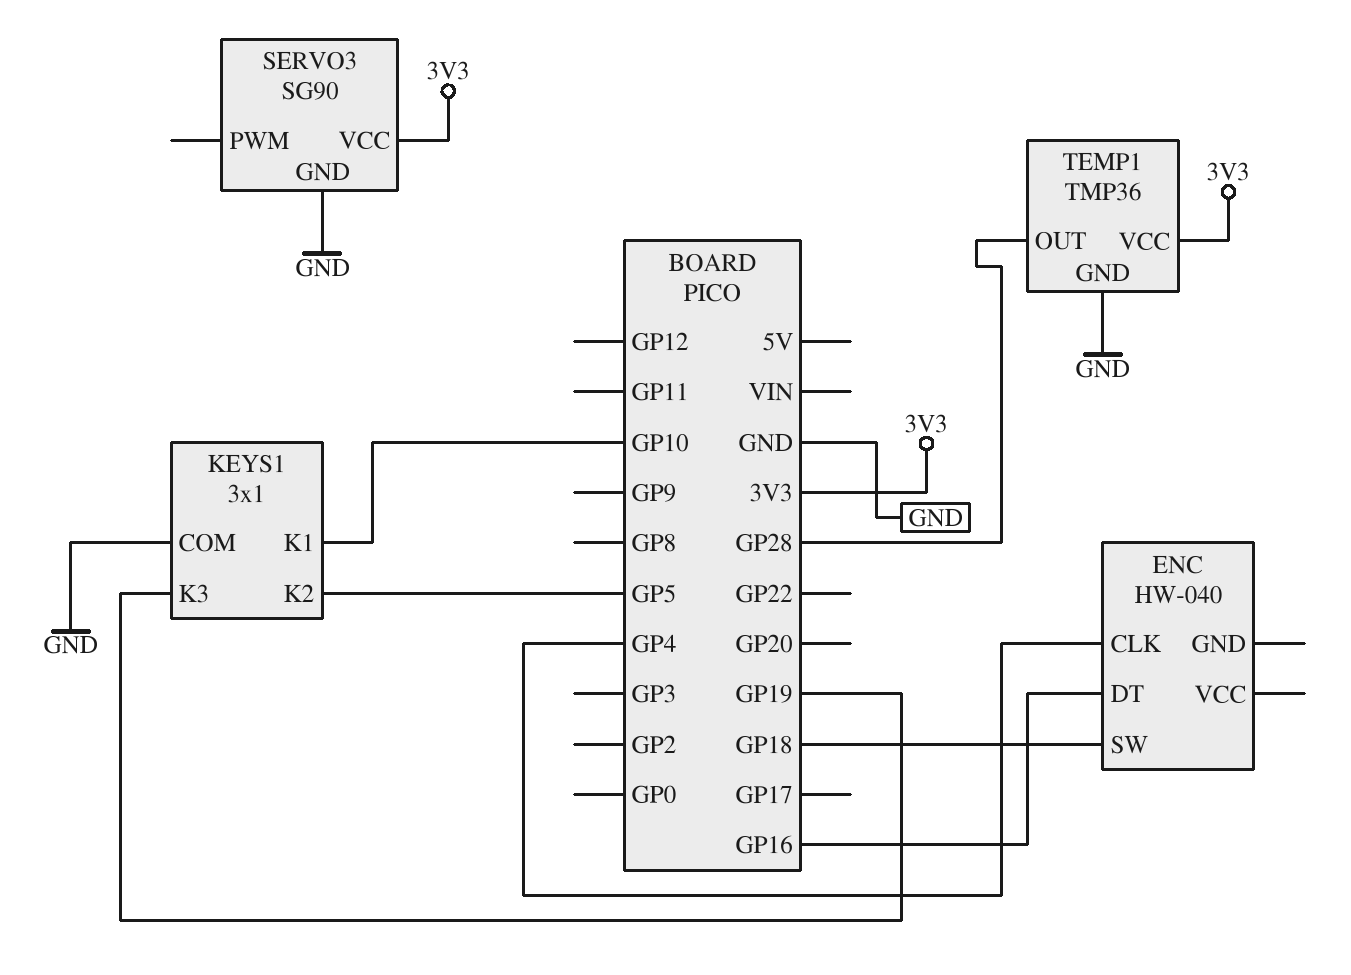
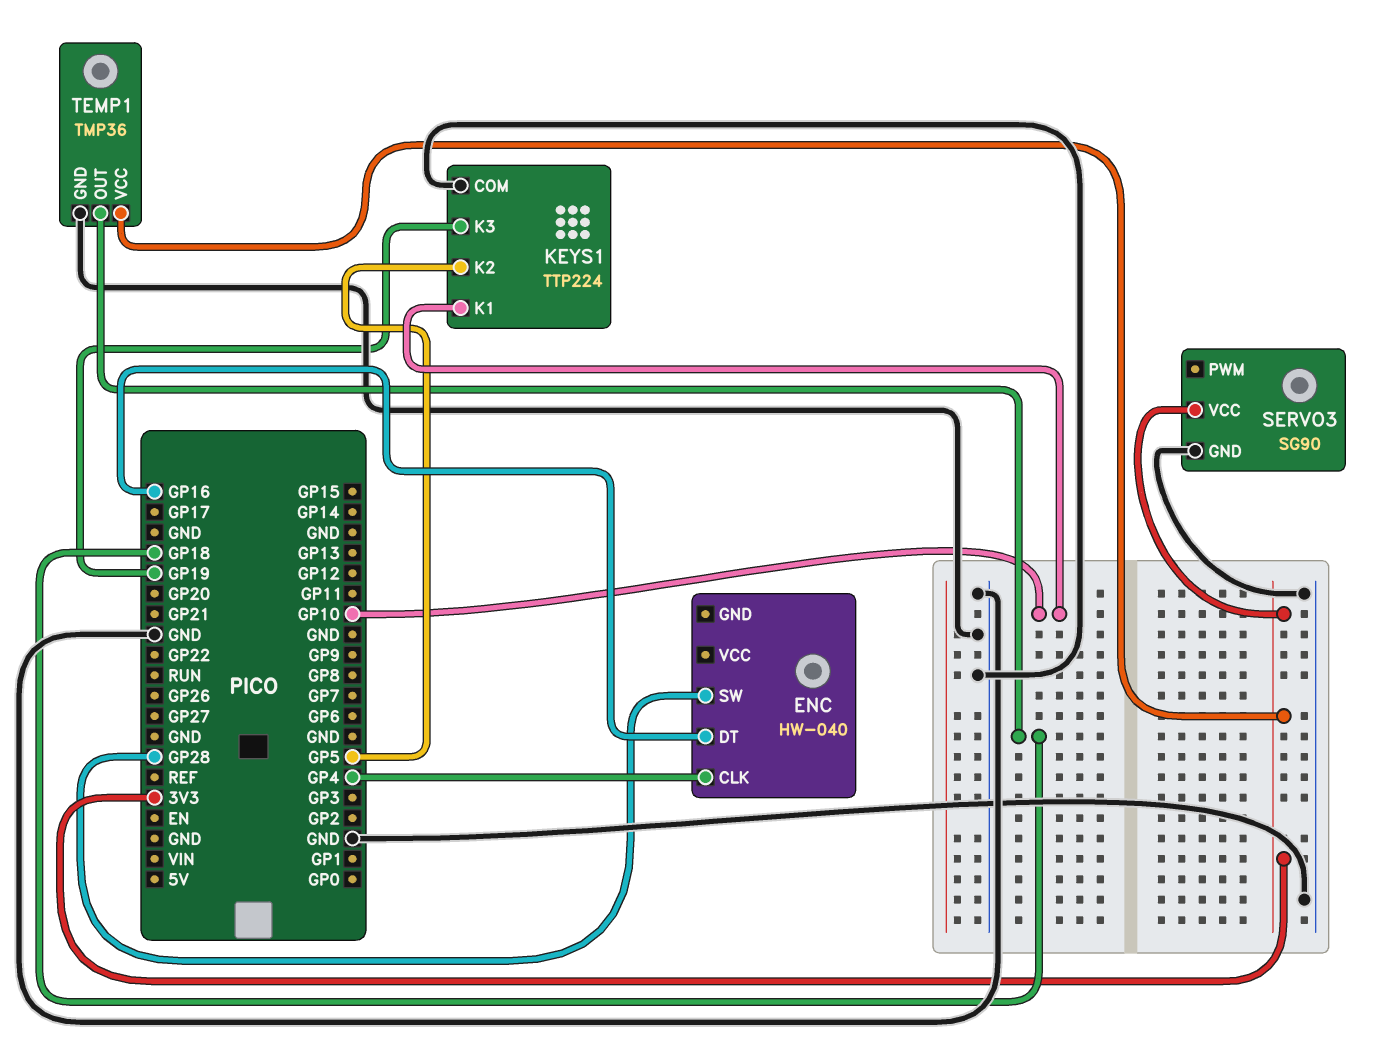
ENC pin SW: GP18 -> GP28
KEYS1: 3x1 -> TTP224
TEMP1 pin OUT: GP28 -> GP18

